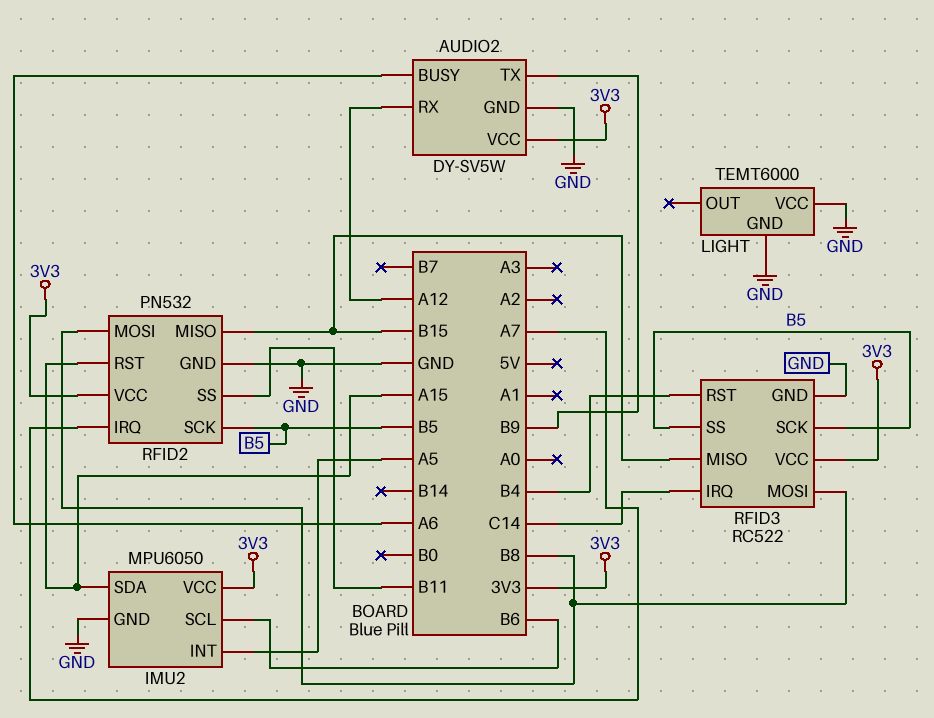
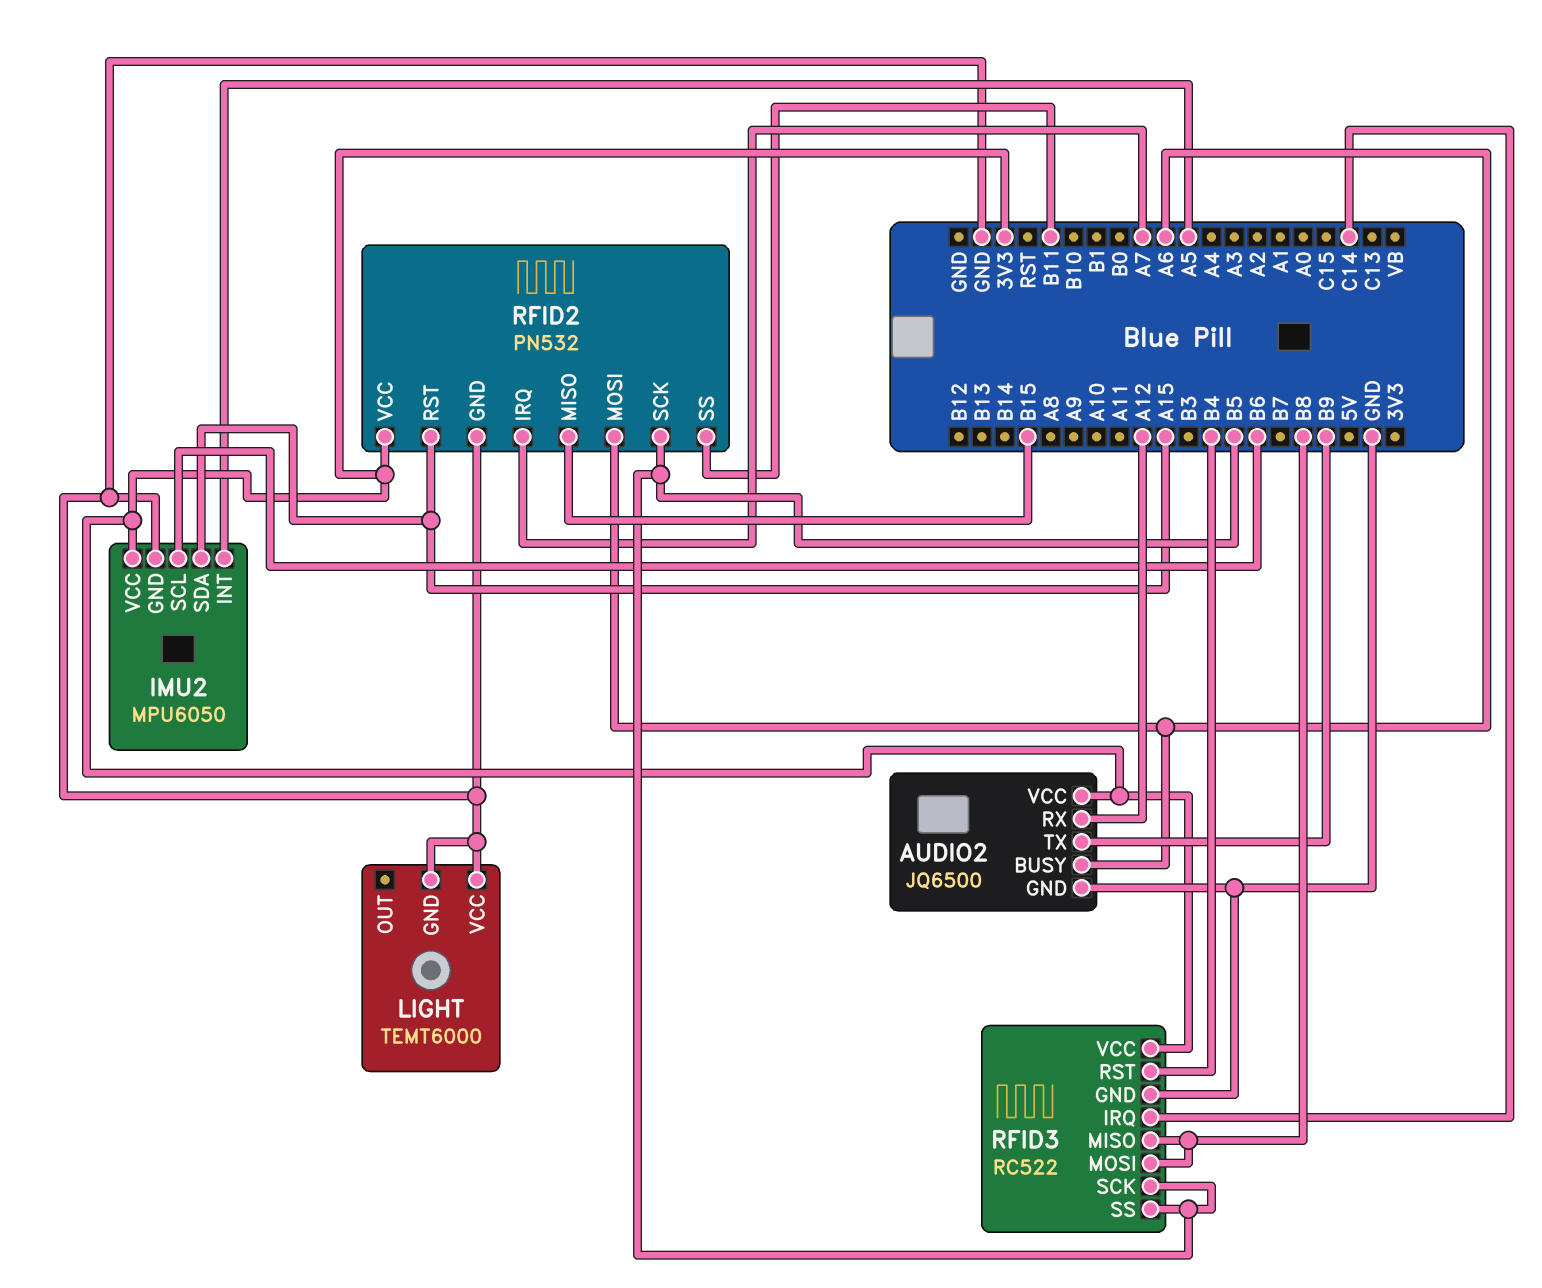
AUDIO2: DY-SV5W -> JQ6500
RFID2 pin MOSI: B8 -> A6
RFID3 pin MISO: B15 -> B8

